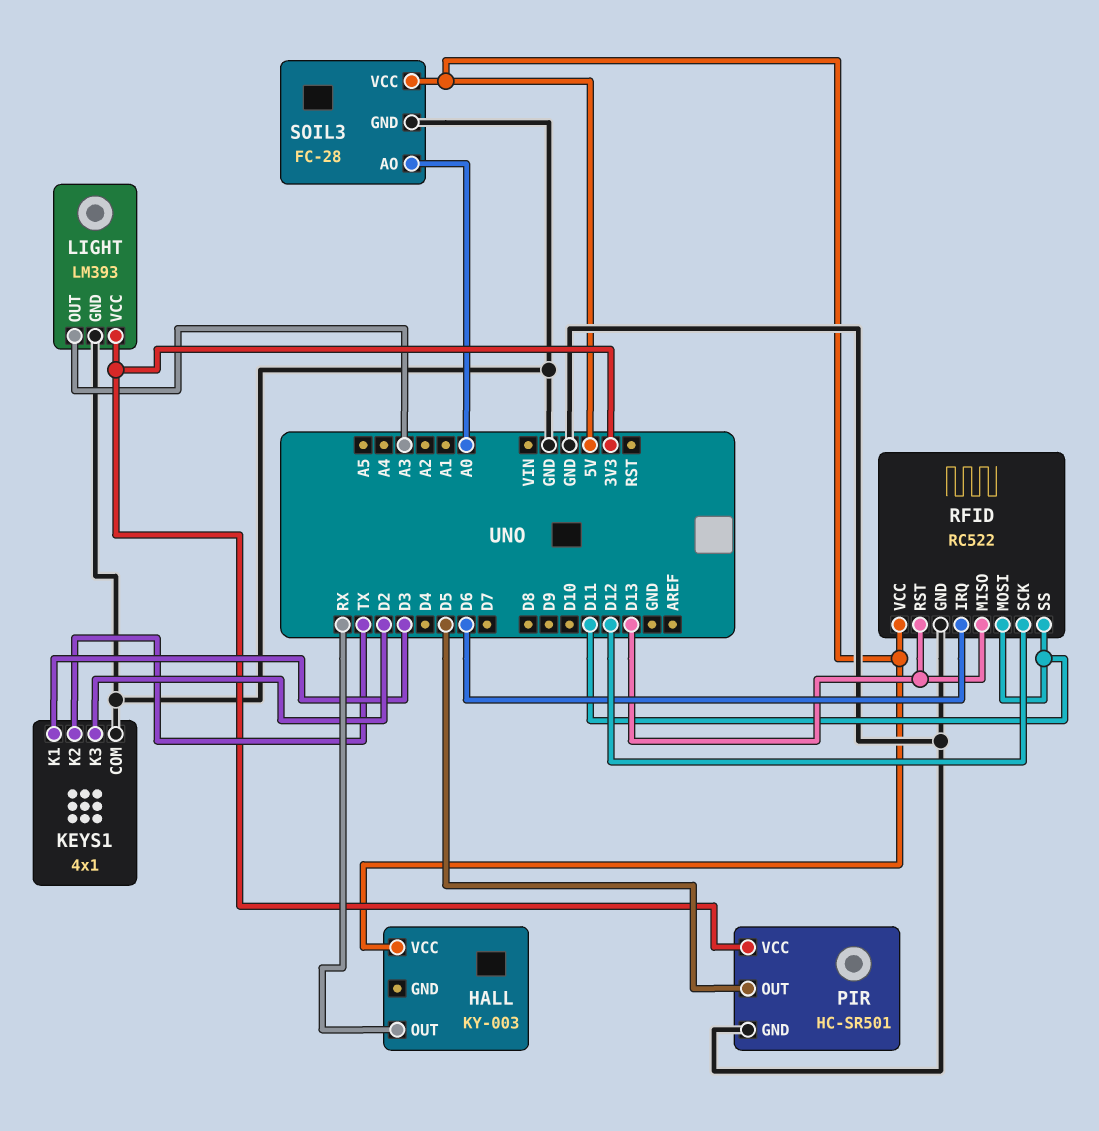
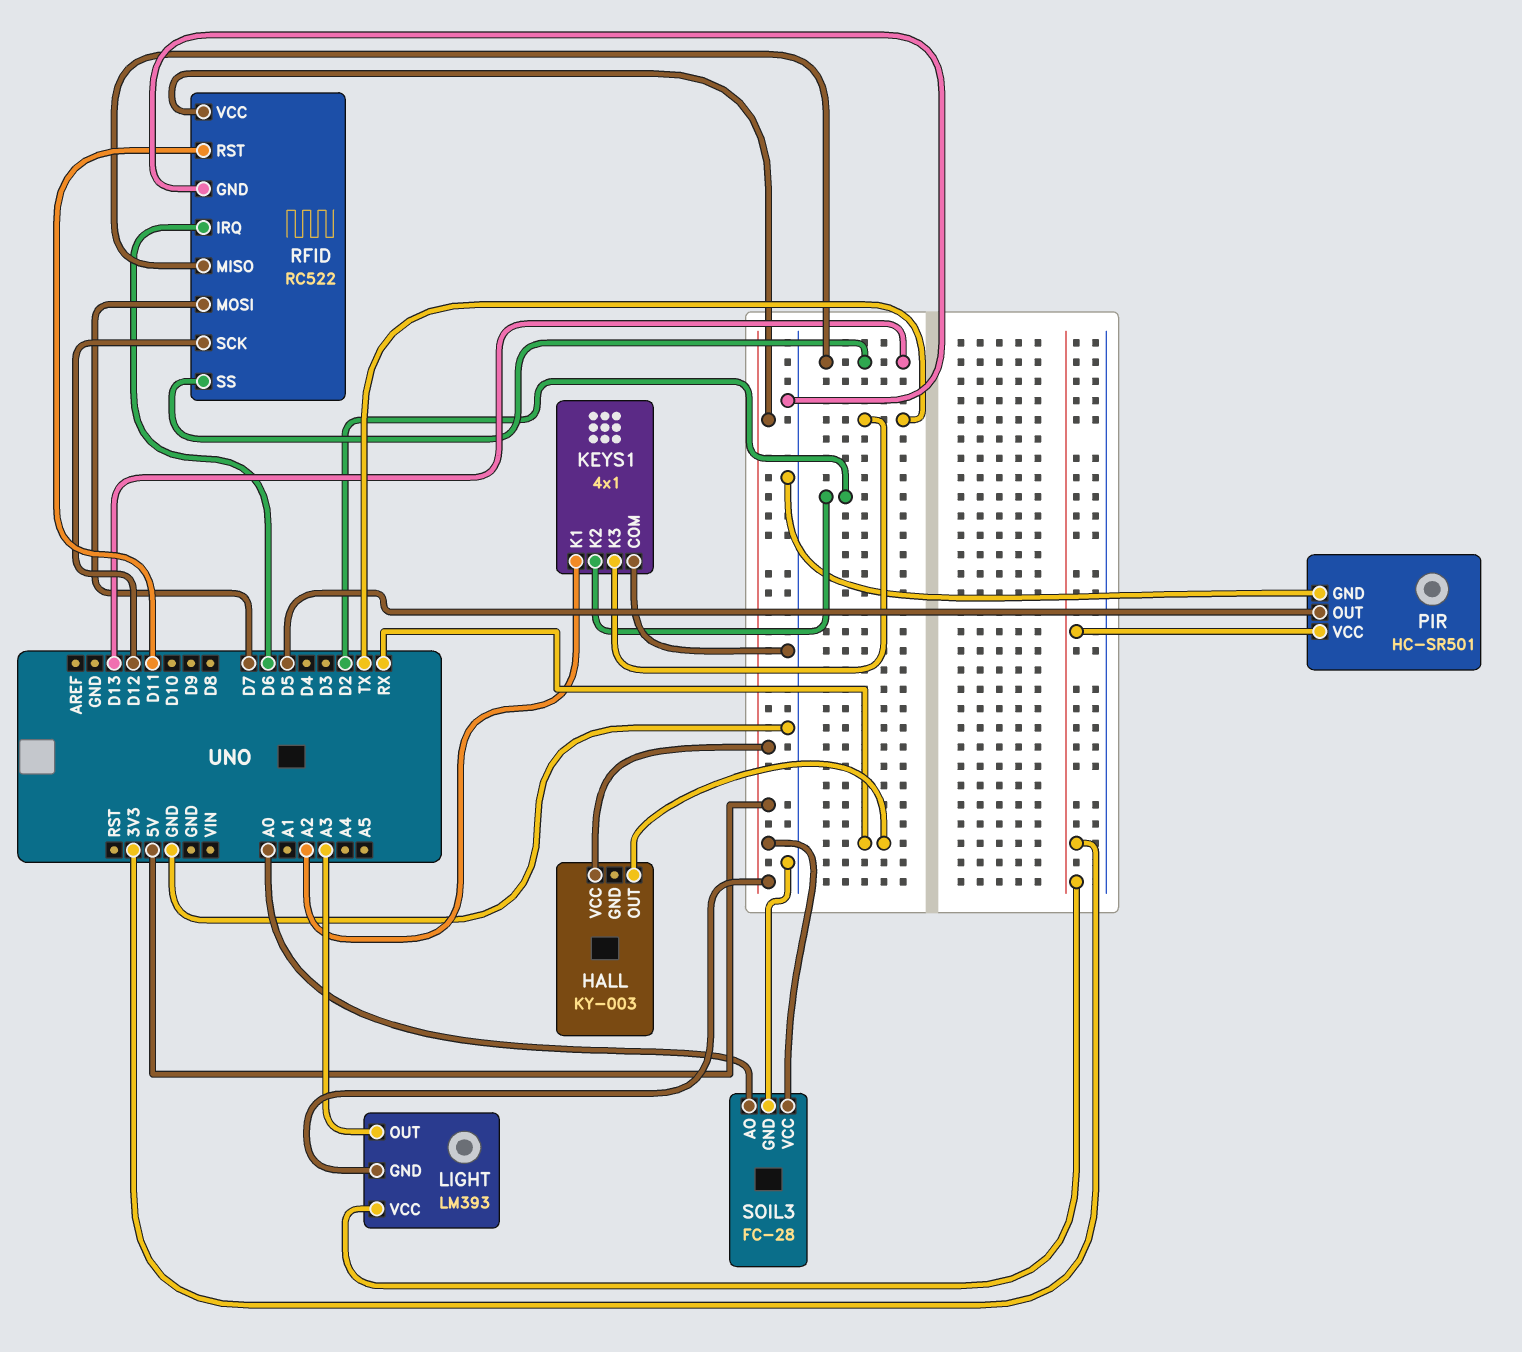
KEYS1 pin K1: D3 -> A2
KEYS1 pin K2: TX -> D2
KEYS1 pin K3: D2 -> TX
LIGHT pin GND: GND -> 5V
RFID pin MOSI: D11 -> D7
RFID pin RST: D13 -> D11
RFID pin SS: D11 -> D13

